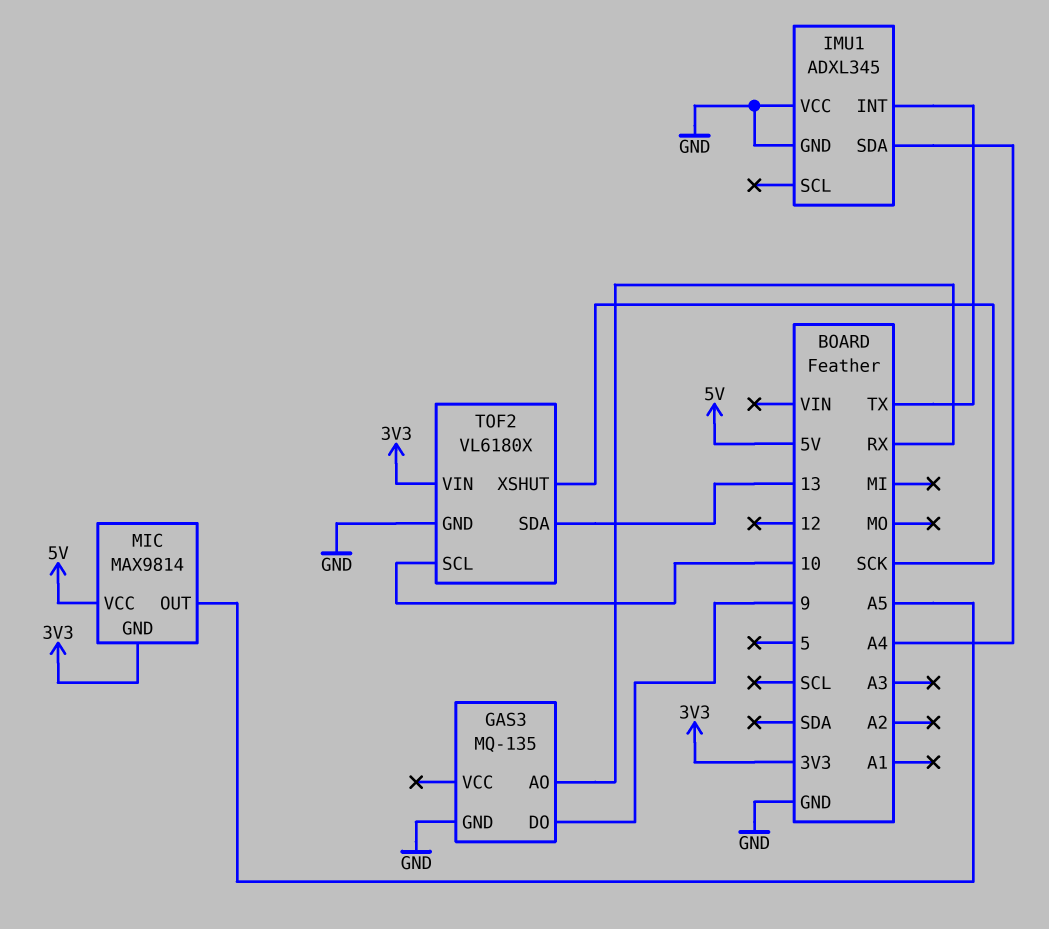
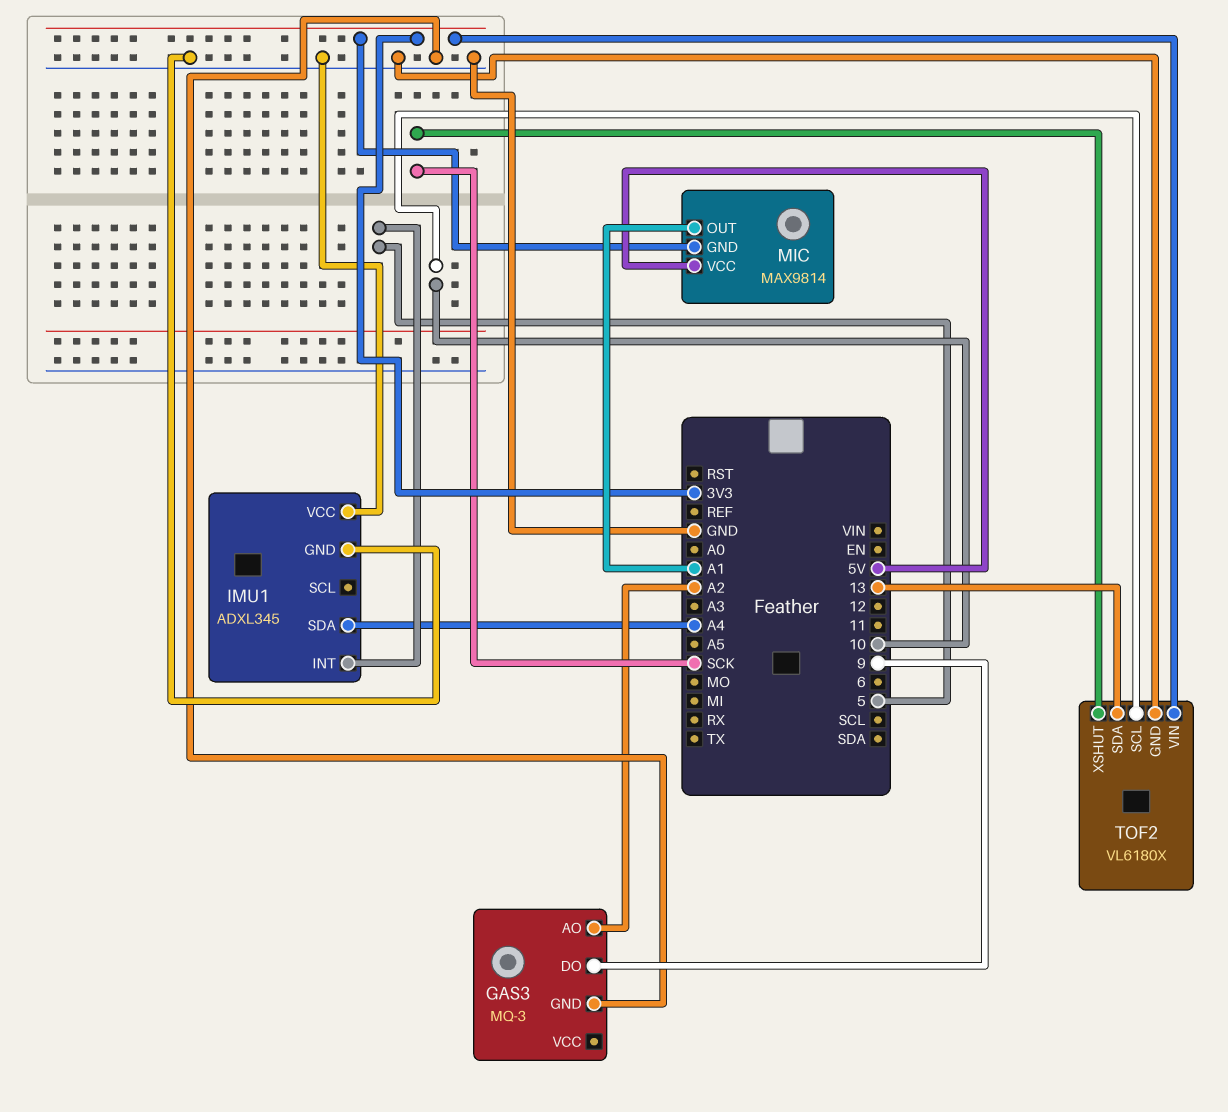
GAS3: MQ-135 -> MQ-3
GAS3 pin AO: RX -> A2
IMU1 pin INT: TX -> 5
MIC pin OUT: A5 -> A1

